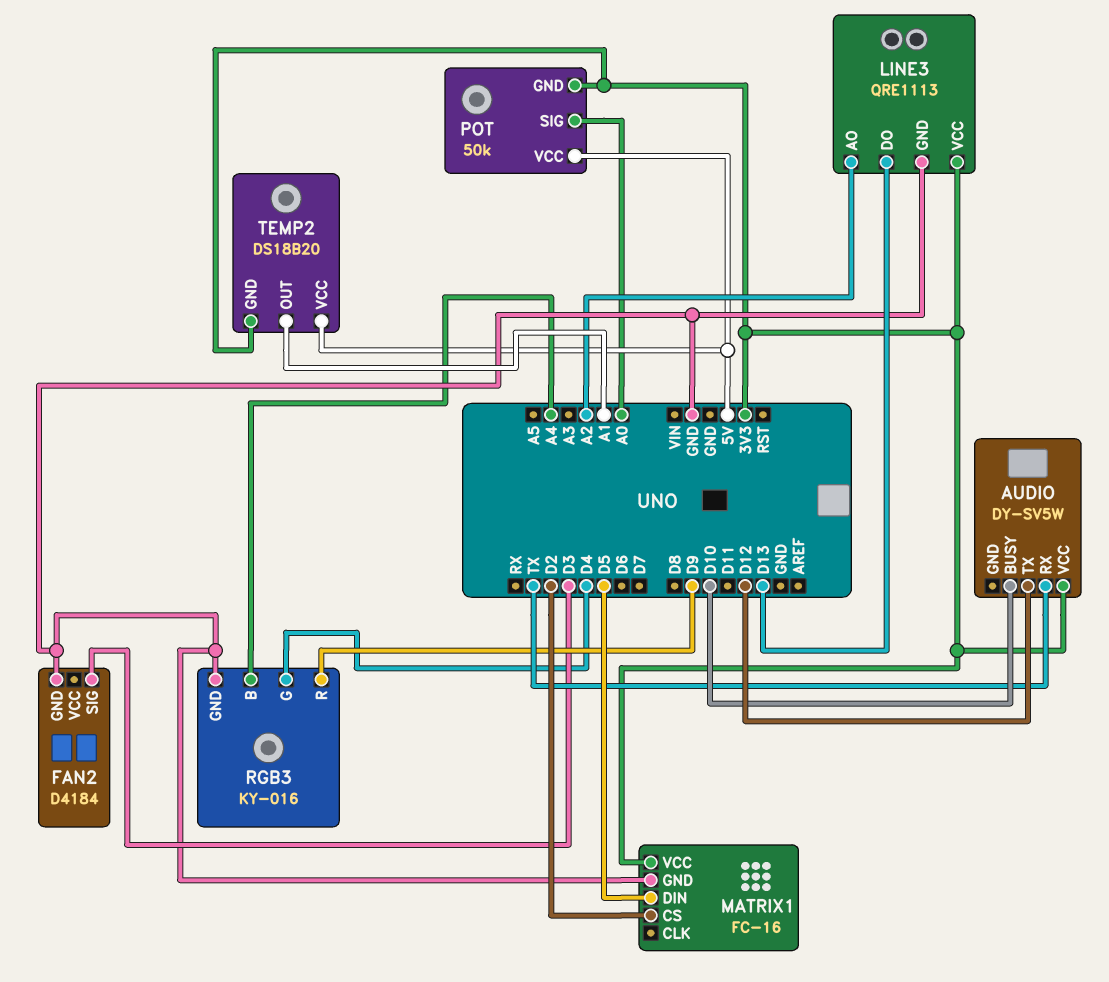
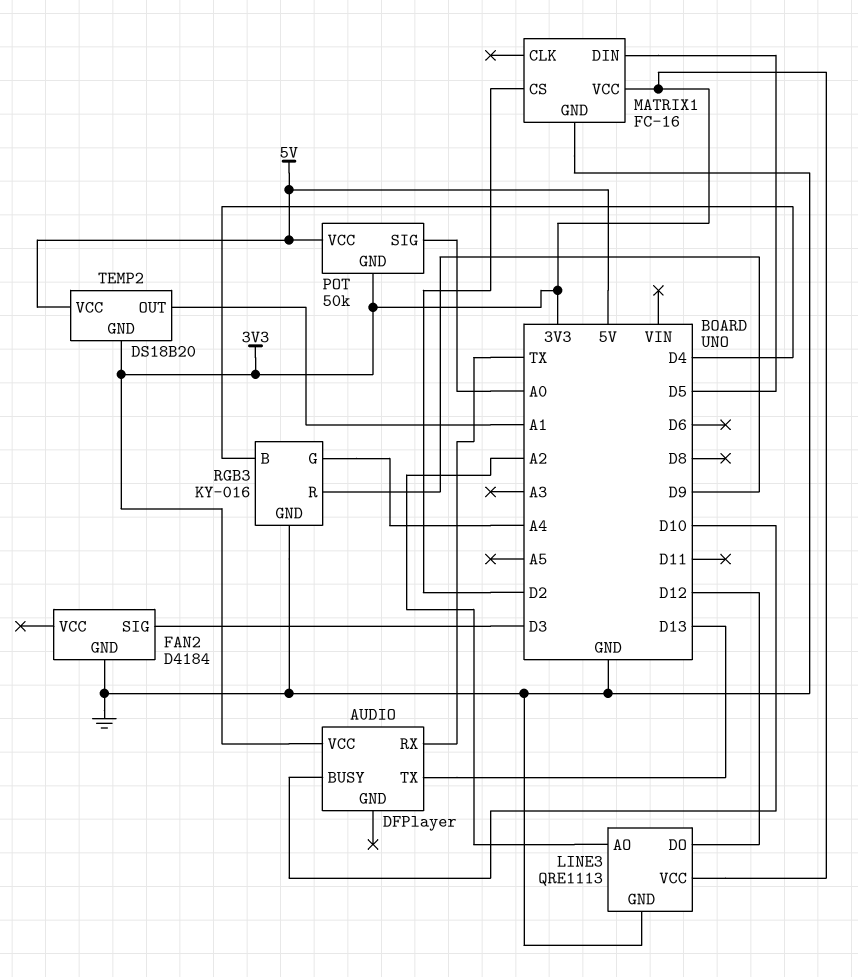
AUDIO: DY-SV5W -> DFPlayer
AUDIO pin TX: D12 -> D13
LINE3 pin DO: D13 -> D12
RGB3 pin B: A4 -> D4
RGB3 pin G: D4 -> A4

